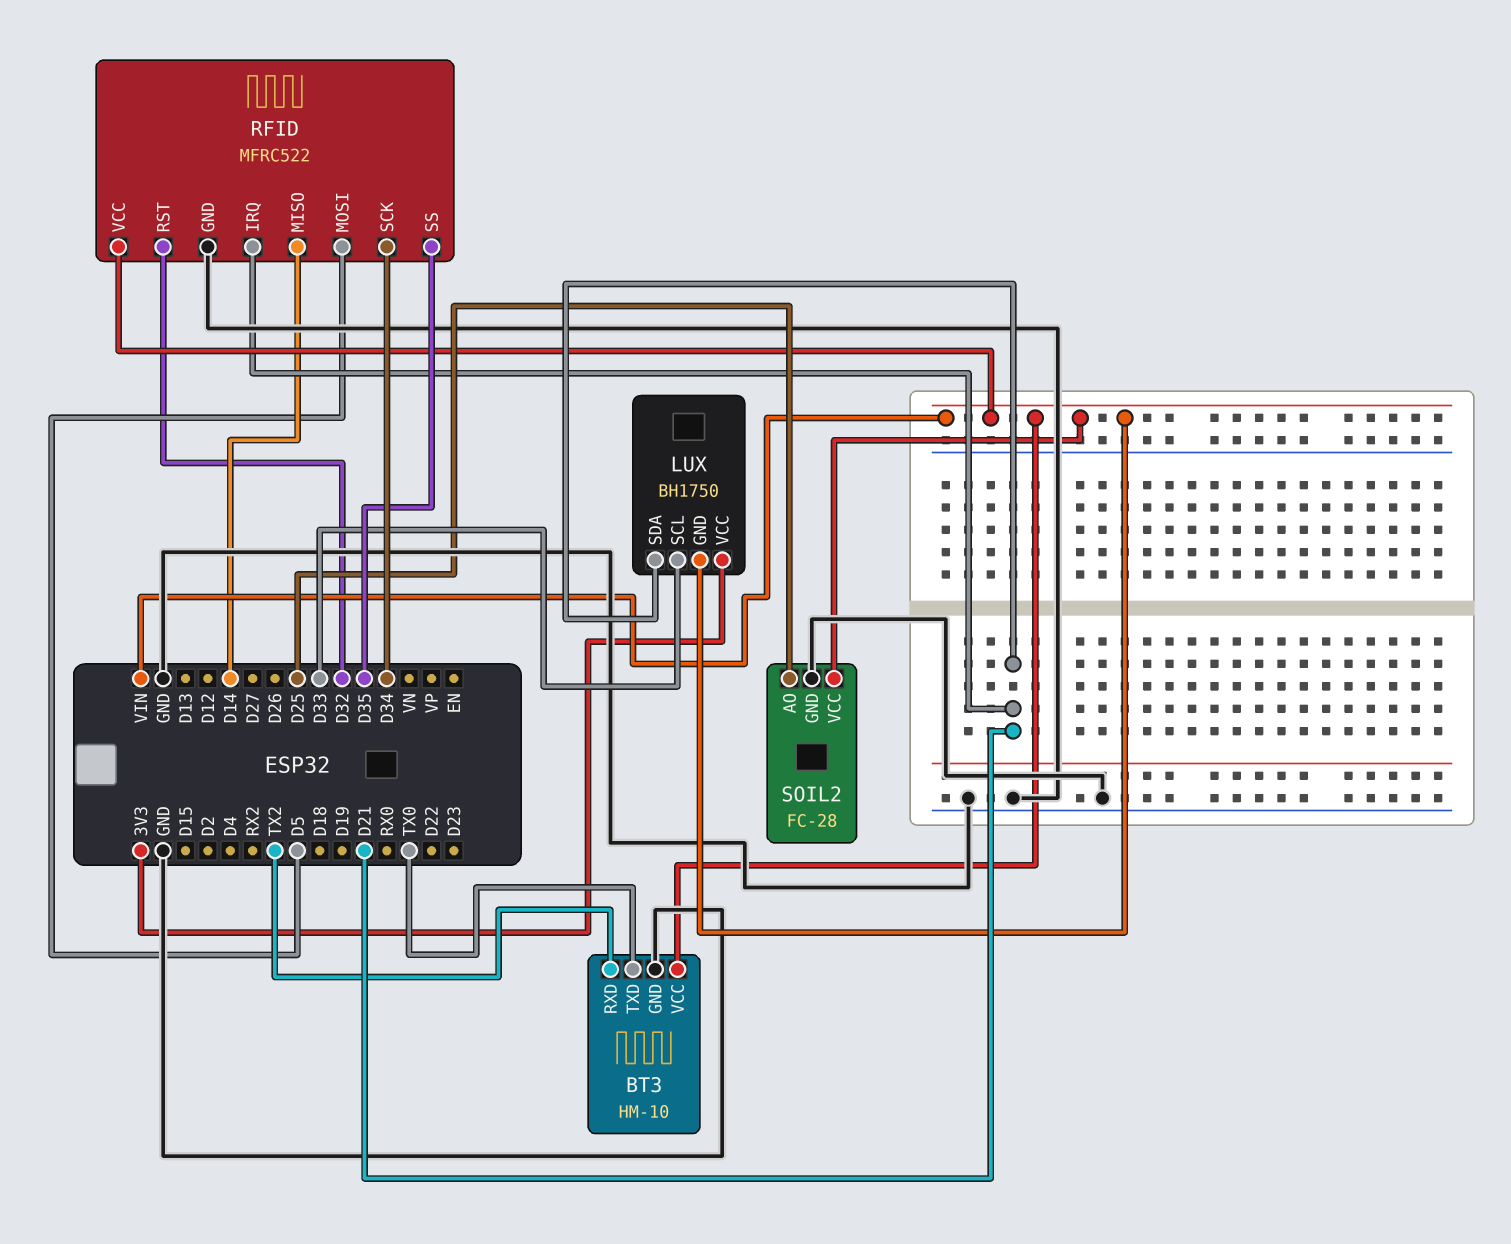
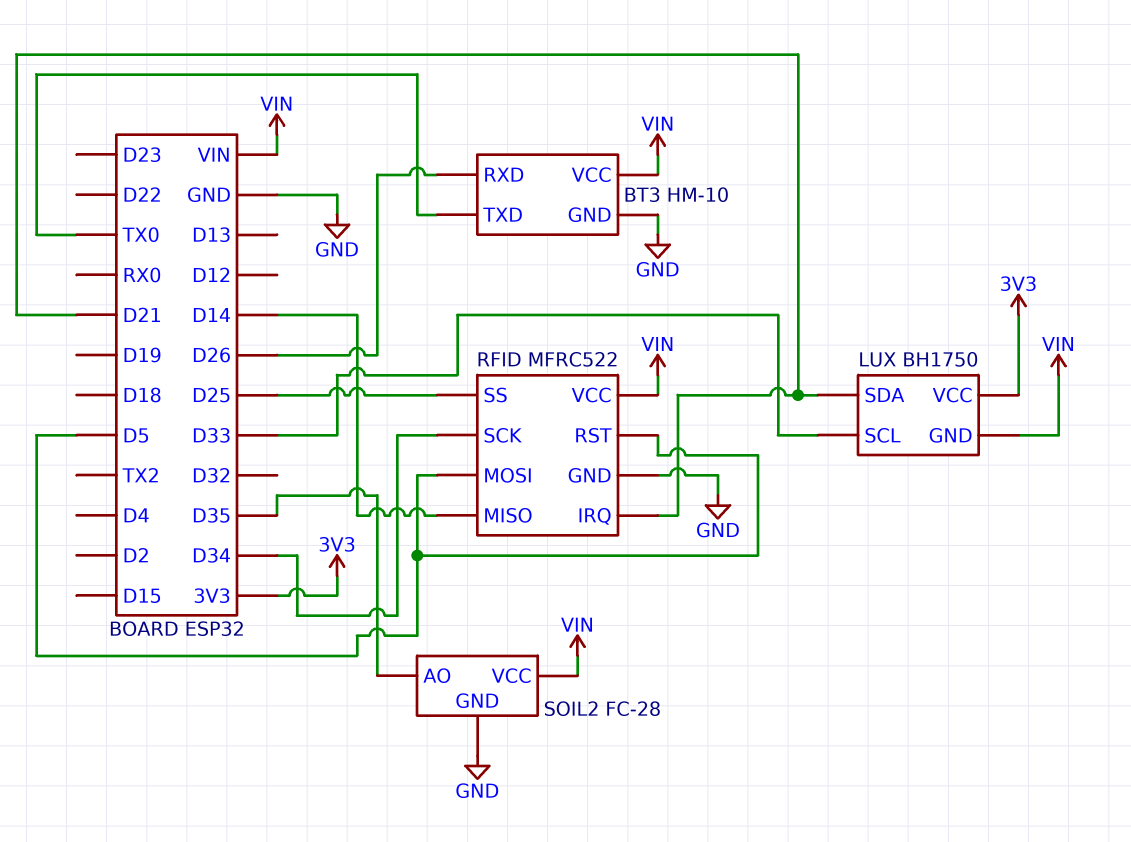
BT3 pin RXD: TX2 -> D26
RFID pin RST: D32 -> D5
RFID pin SS: D35 -> D25
SOIL2 pin AO: D25 -> D35

